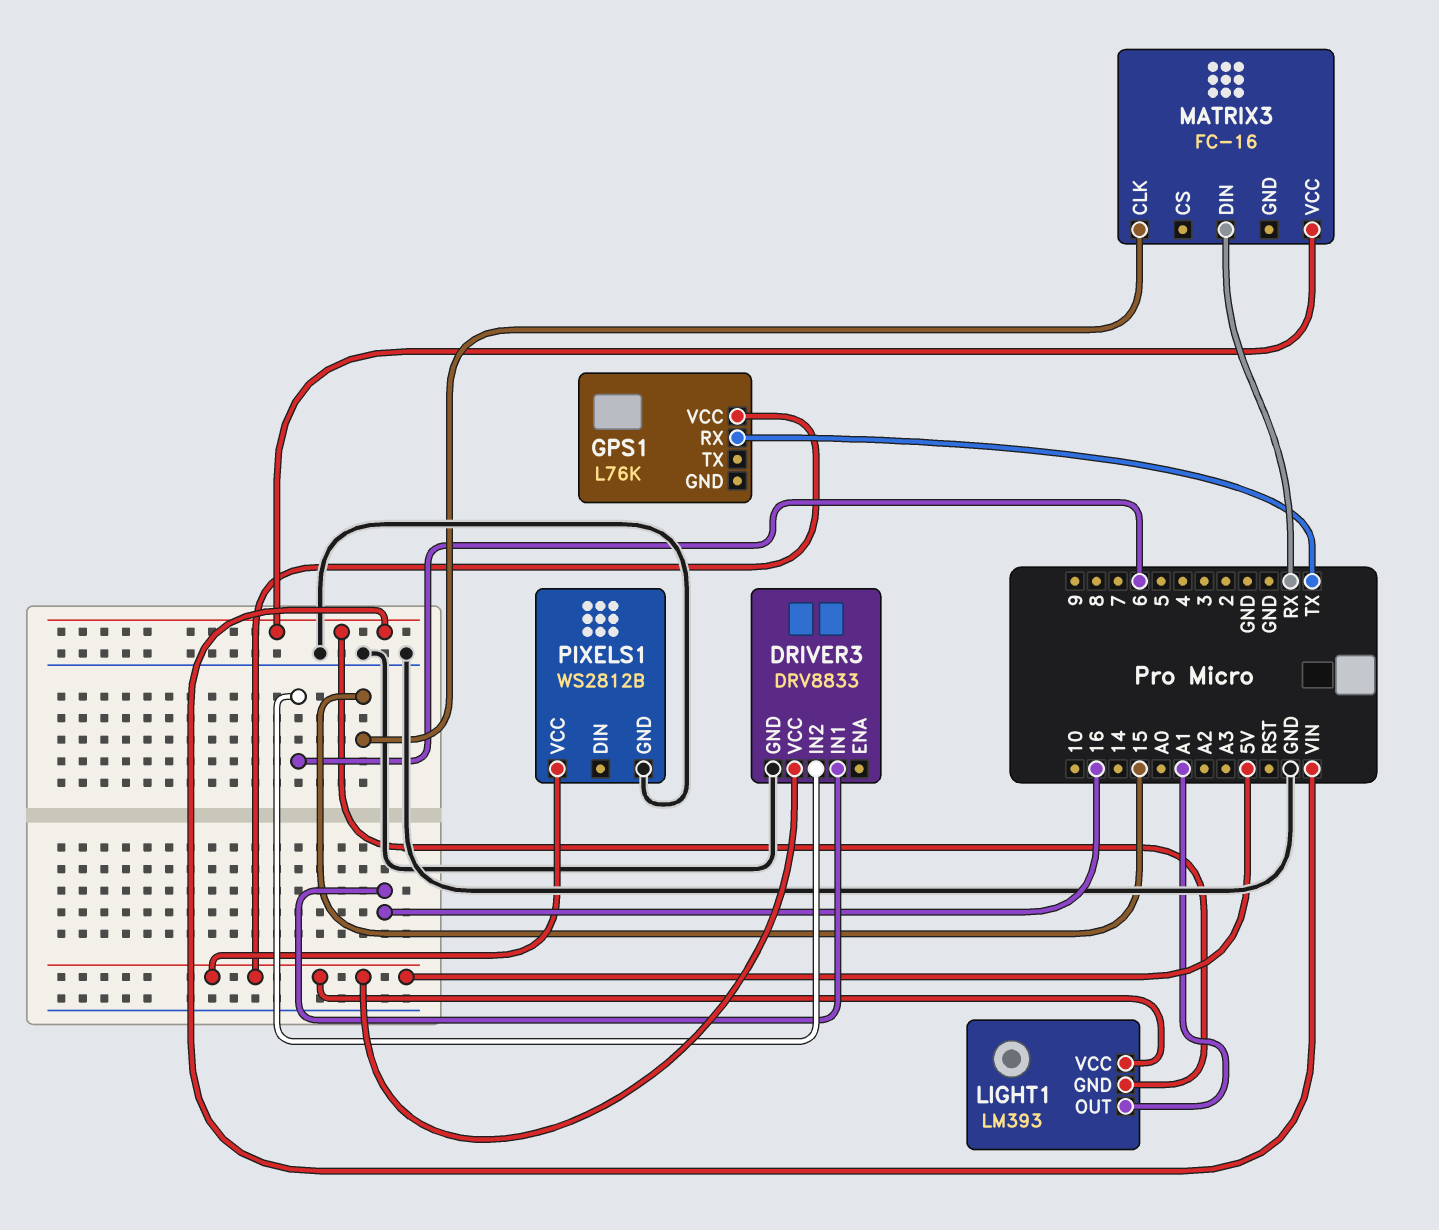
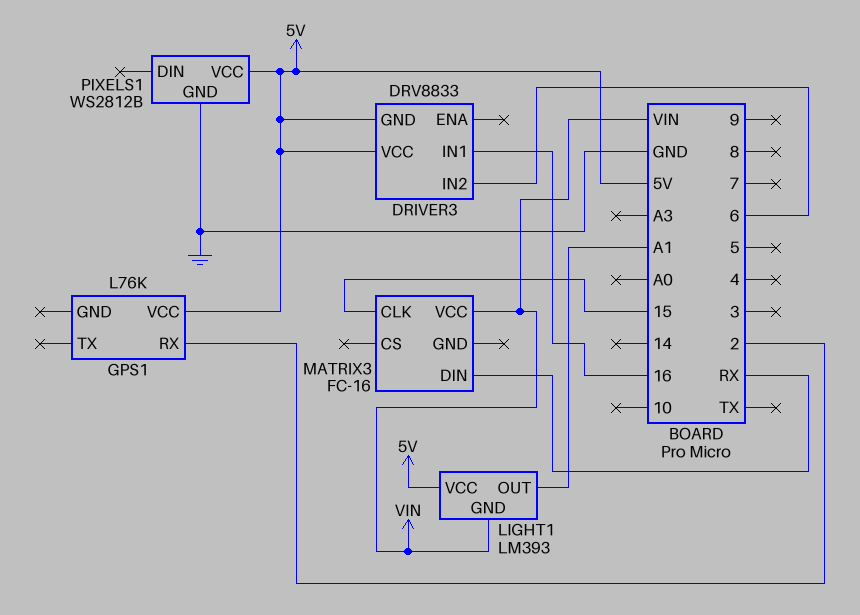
DRIVER3 pin GND: GND -> 5V
GPS1 pin RX: TX -> 2

